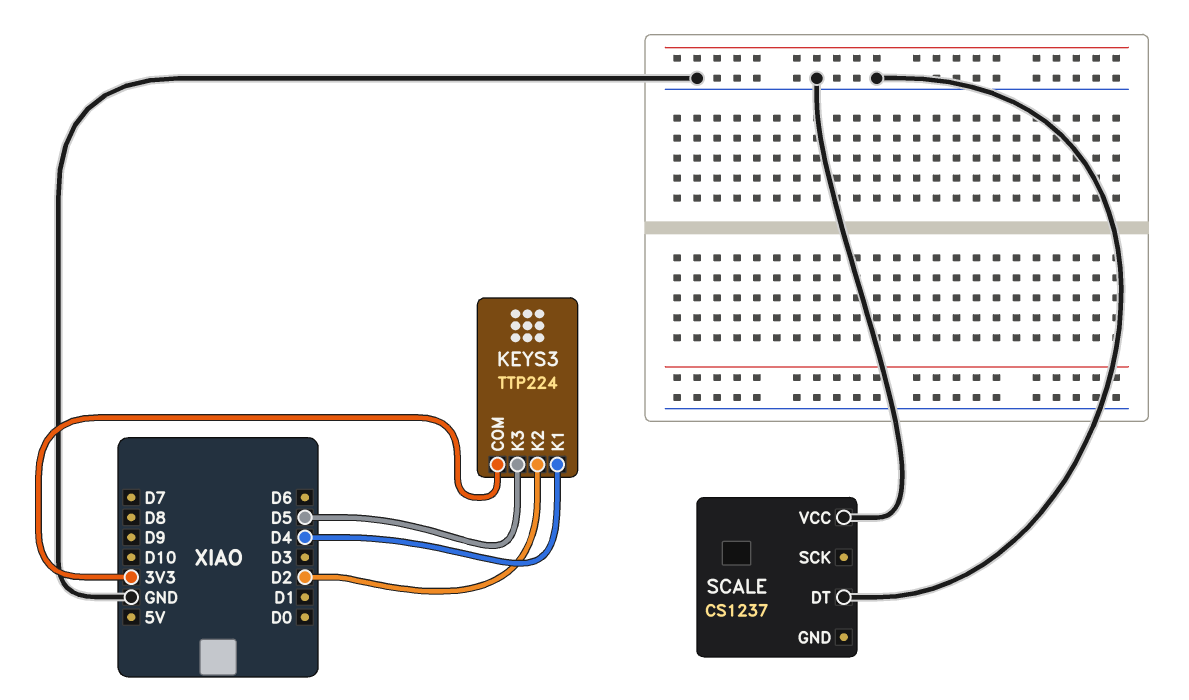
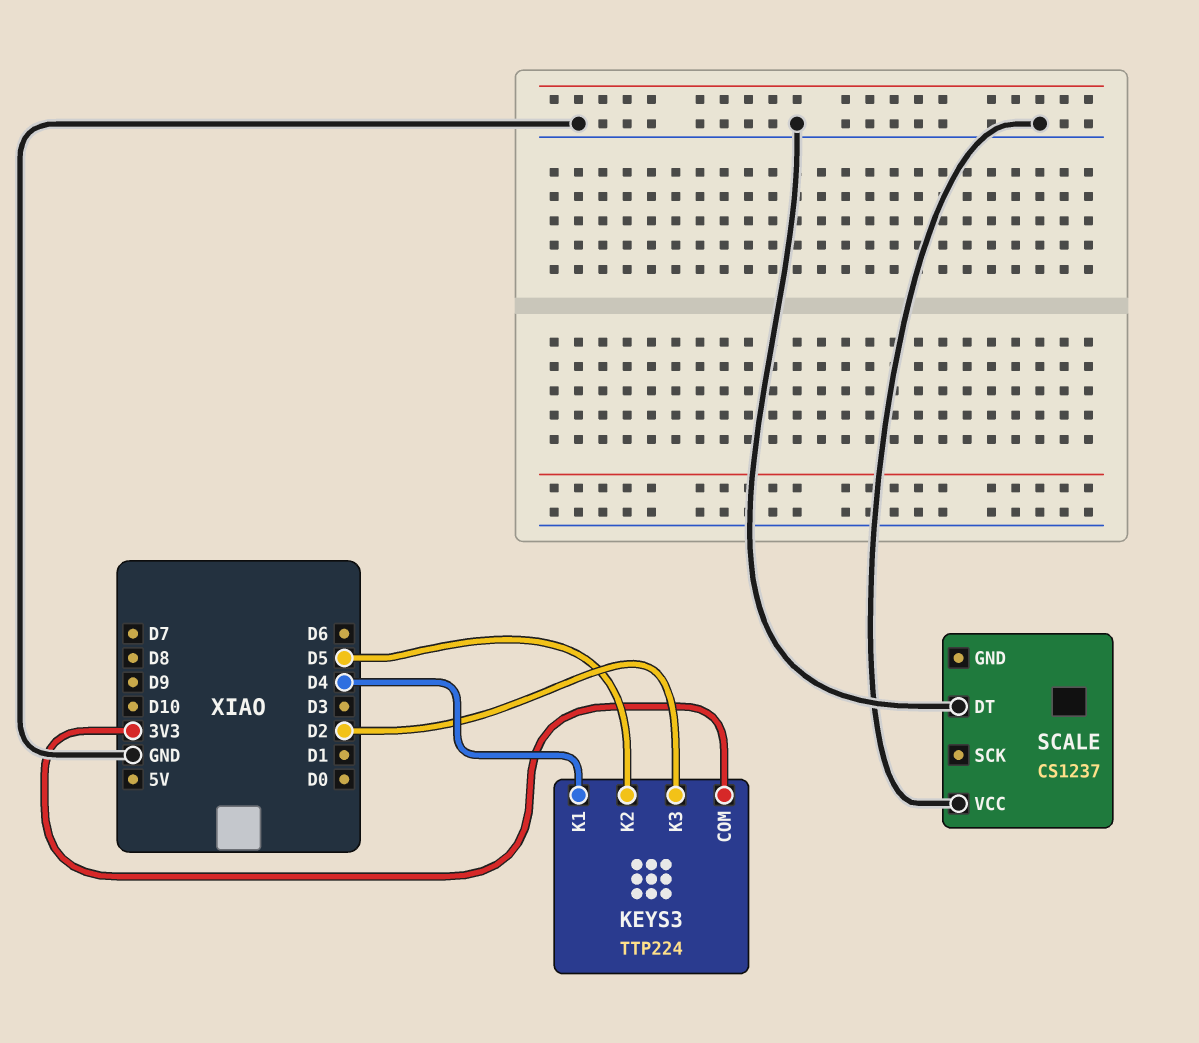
KEYS3 pin K2: D2 -> D5
KEYS3 pin K3: D5 -> D2

